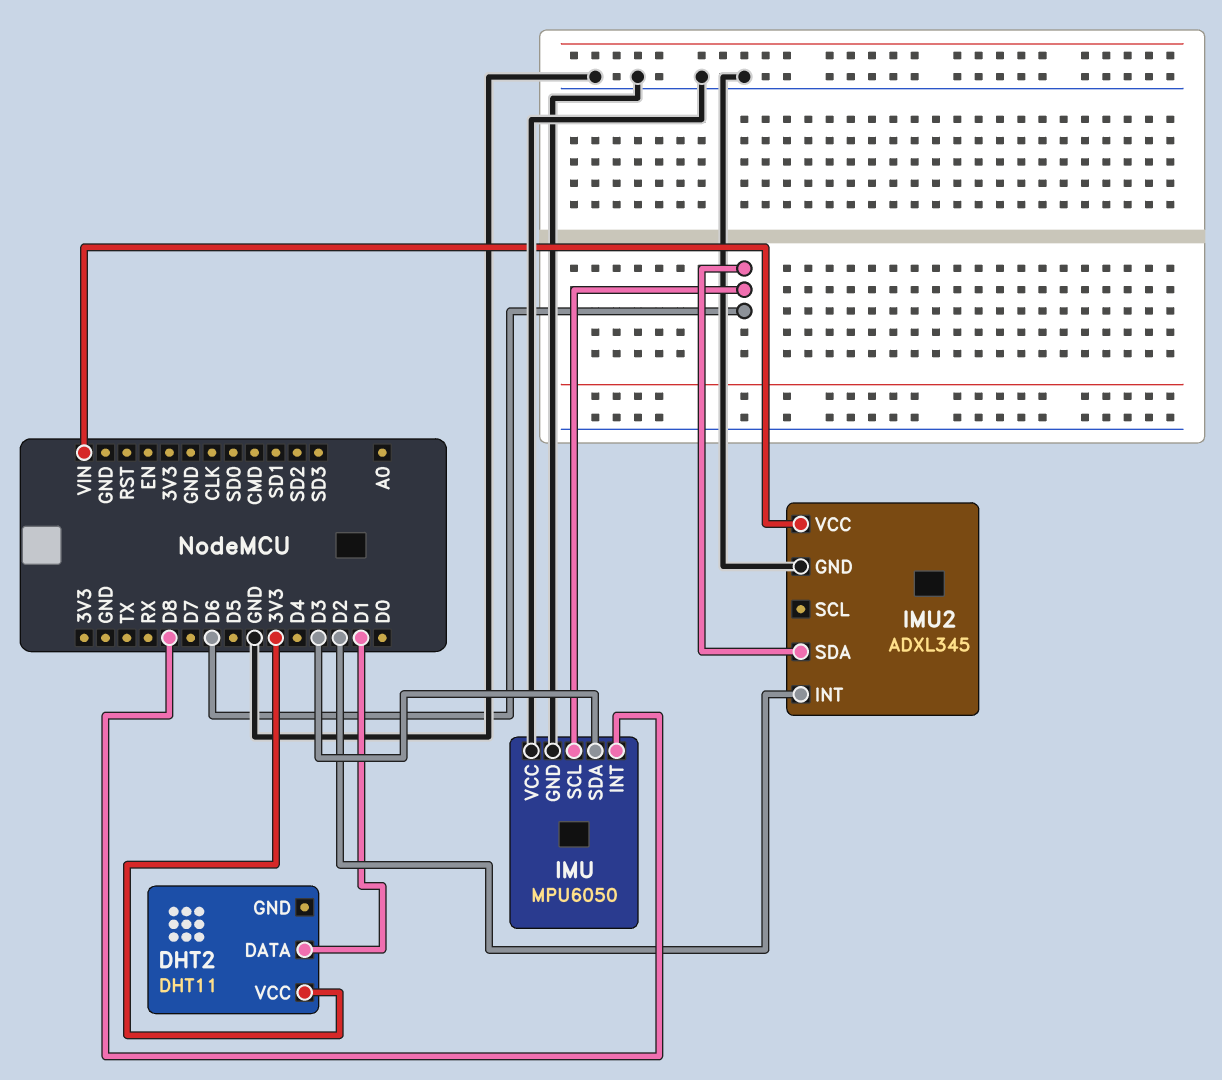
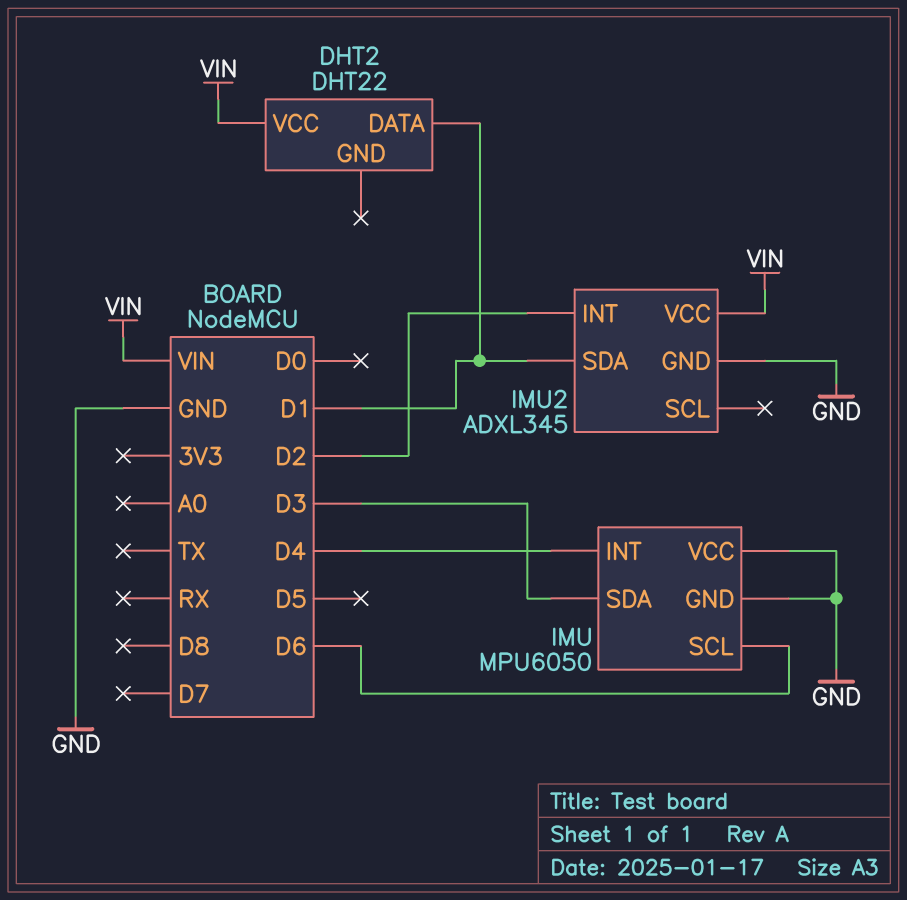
DHT2: DHT11 -> DHT22
DHT2 pin VCC: 3V3 -> VIN
IMU pin INT: D8 -> D4
IMU2 pin SDA: D6 -> D1

